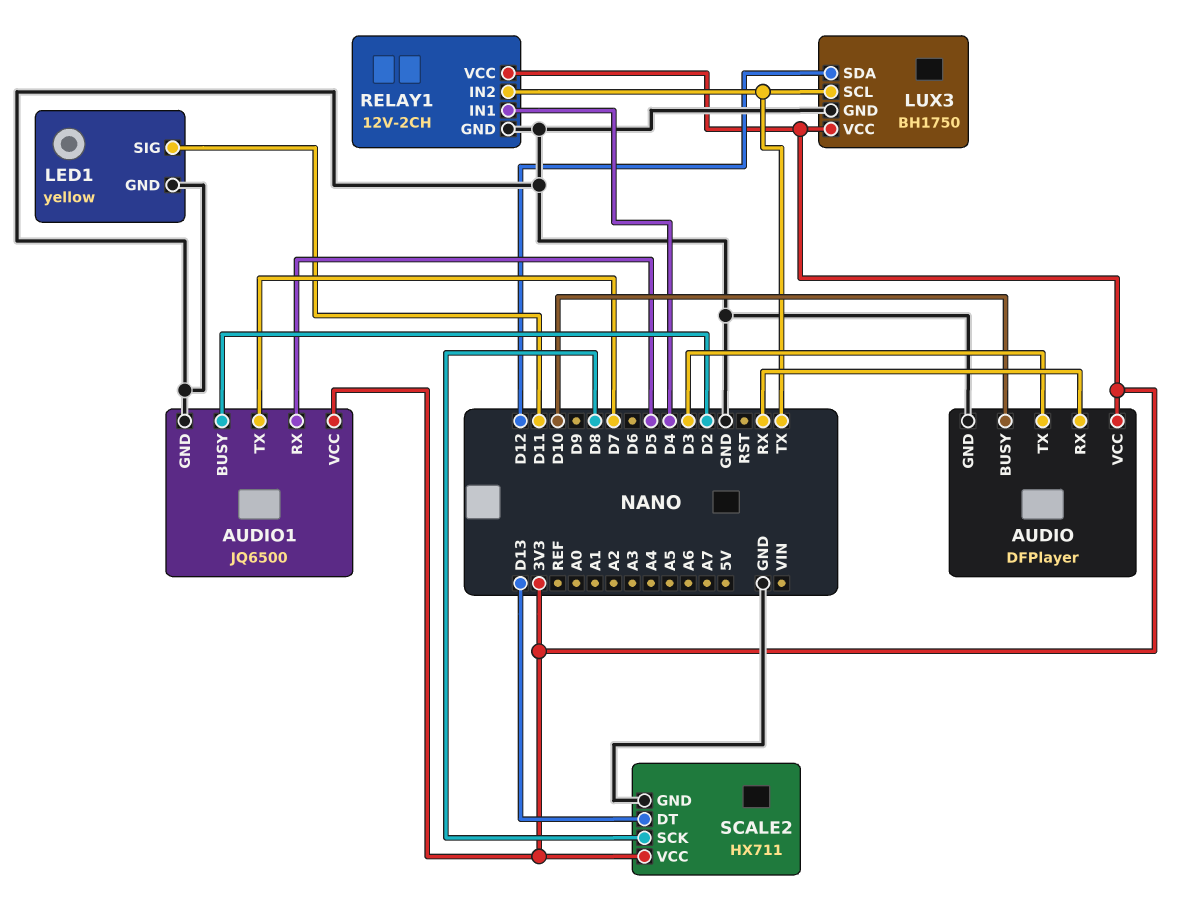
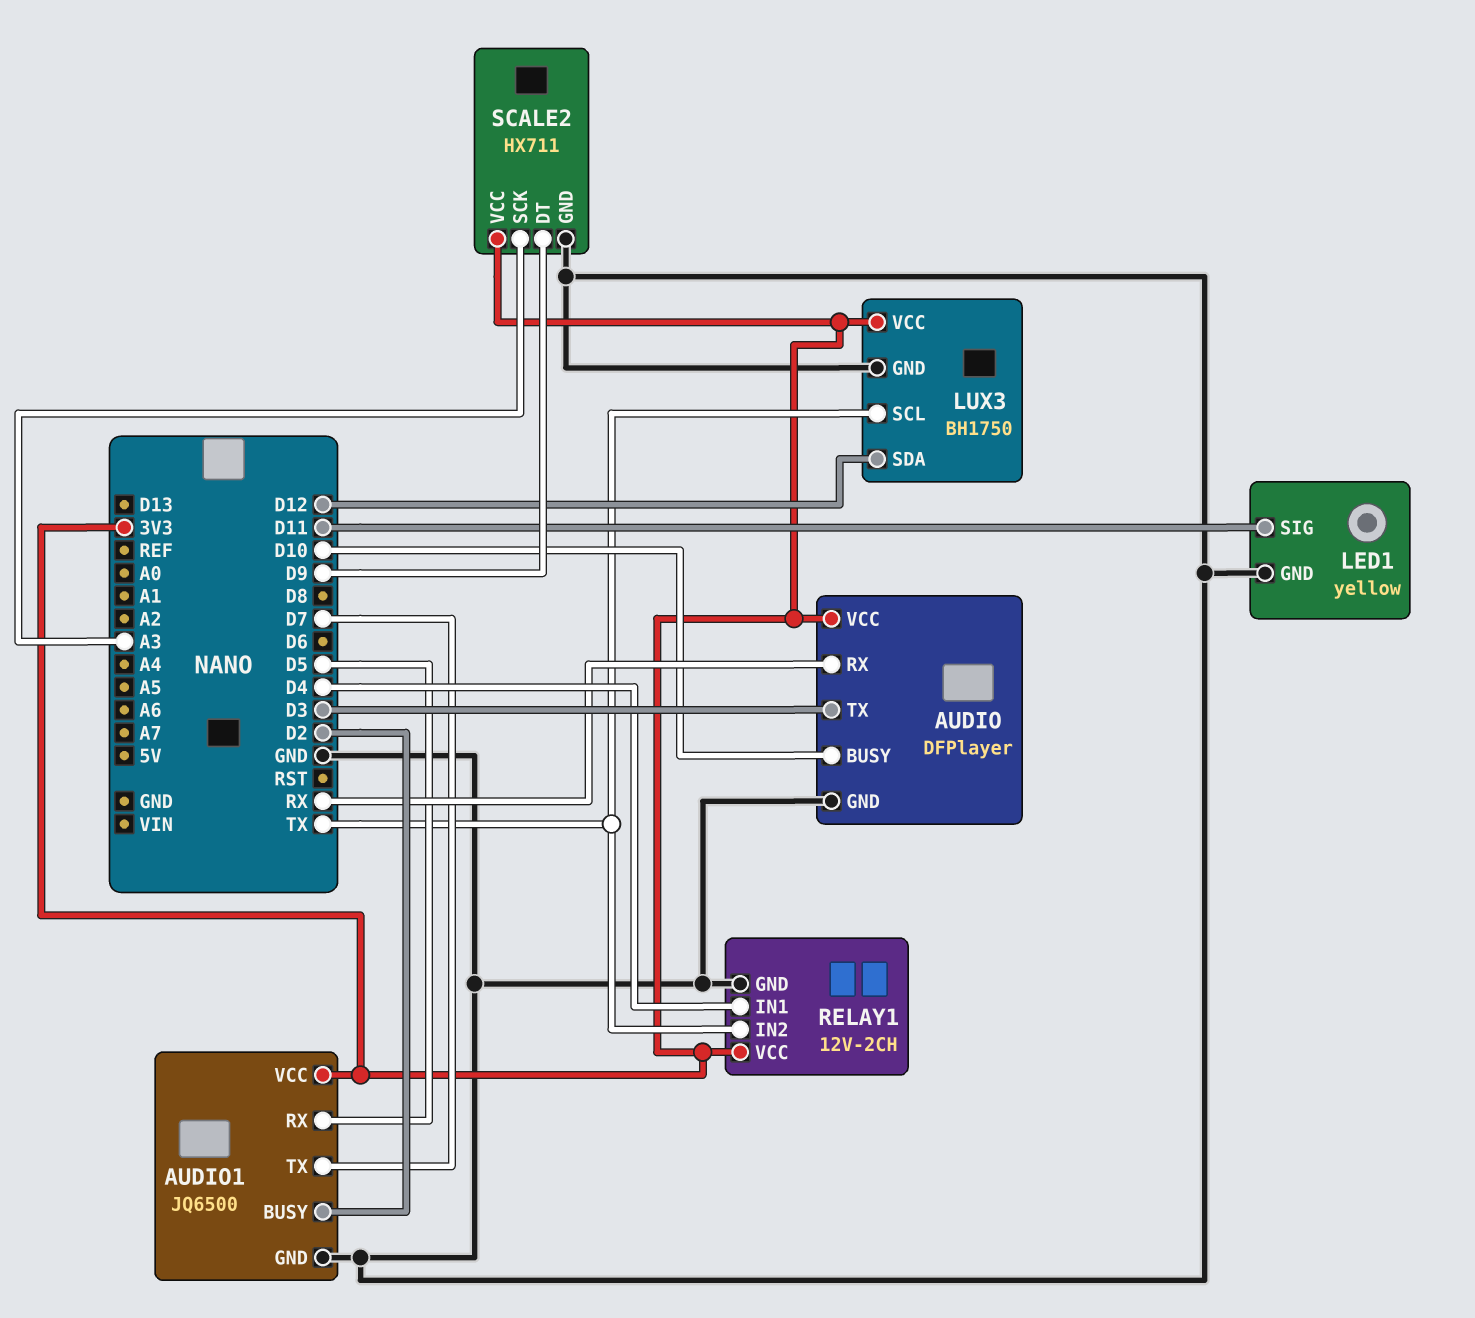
SCALE2 pin DT: D13 -> D9
SCALE2 pin SCK: D8 -> A3

